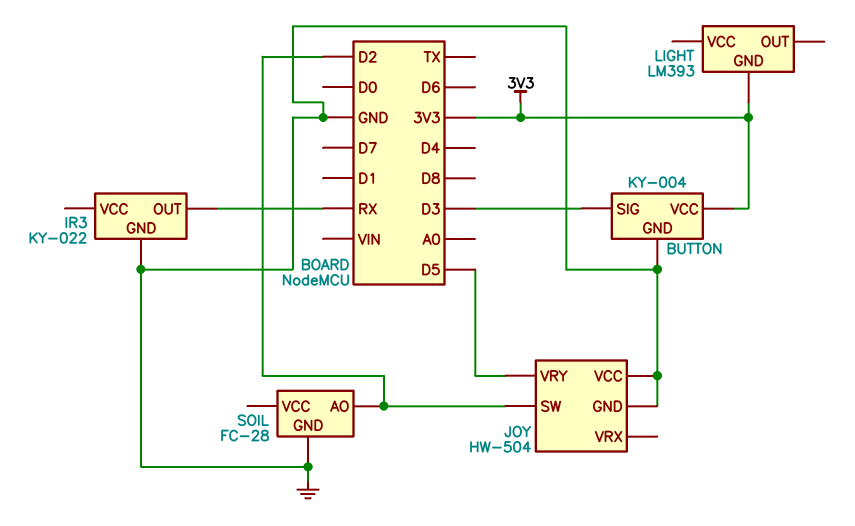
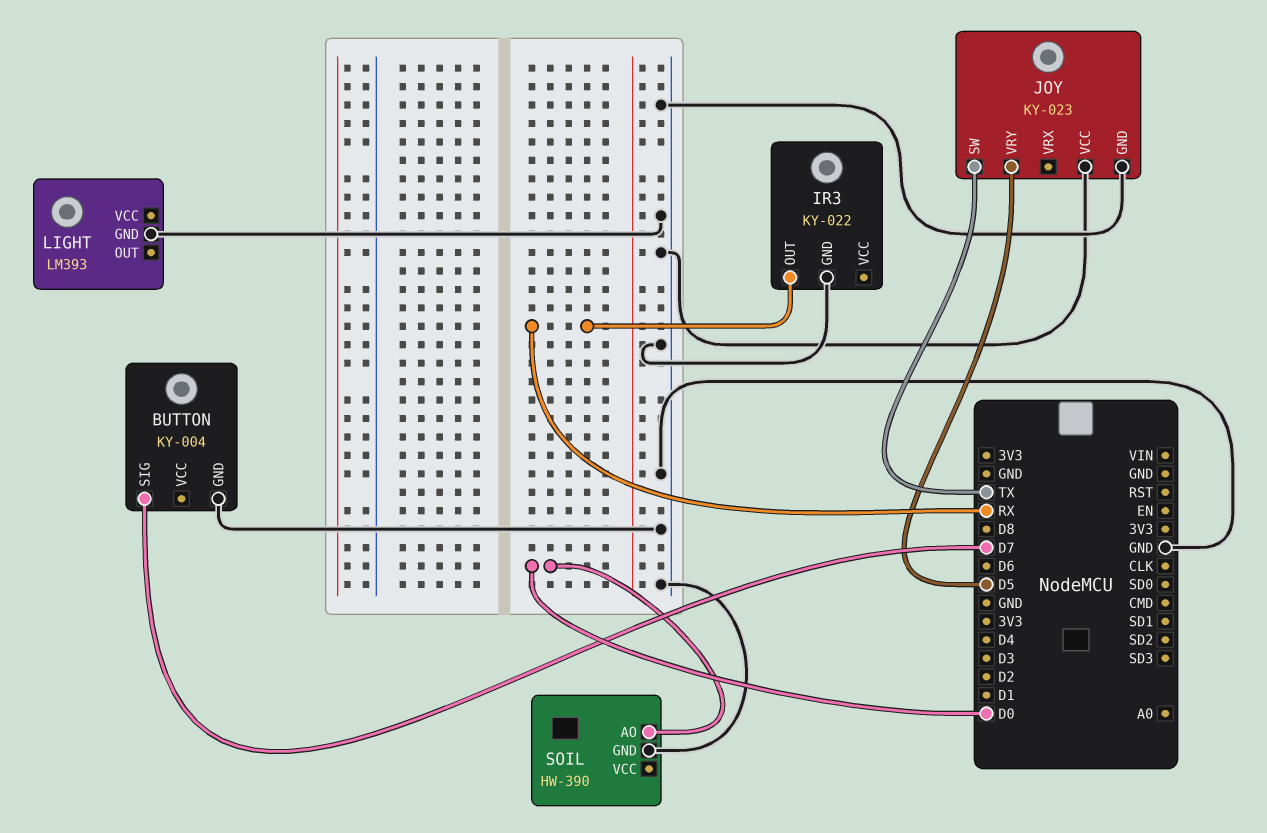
BUTTON pin SIG: D3 -> D7
BUTTON pin VCC: 3V3 -> none
JOY: HW-504 -> KY-023
JOY pin SW: D2 -> TX
LIGHT pin GND: 3V3 -> GND
SOIL: FC-28 -> HW-390
SOIL pin AO: D2 -> D0

